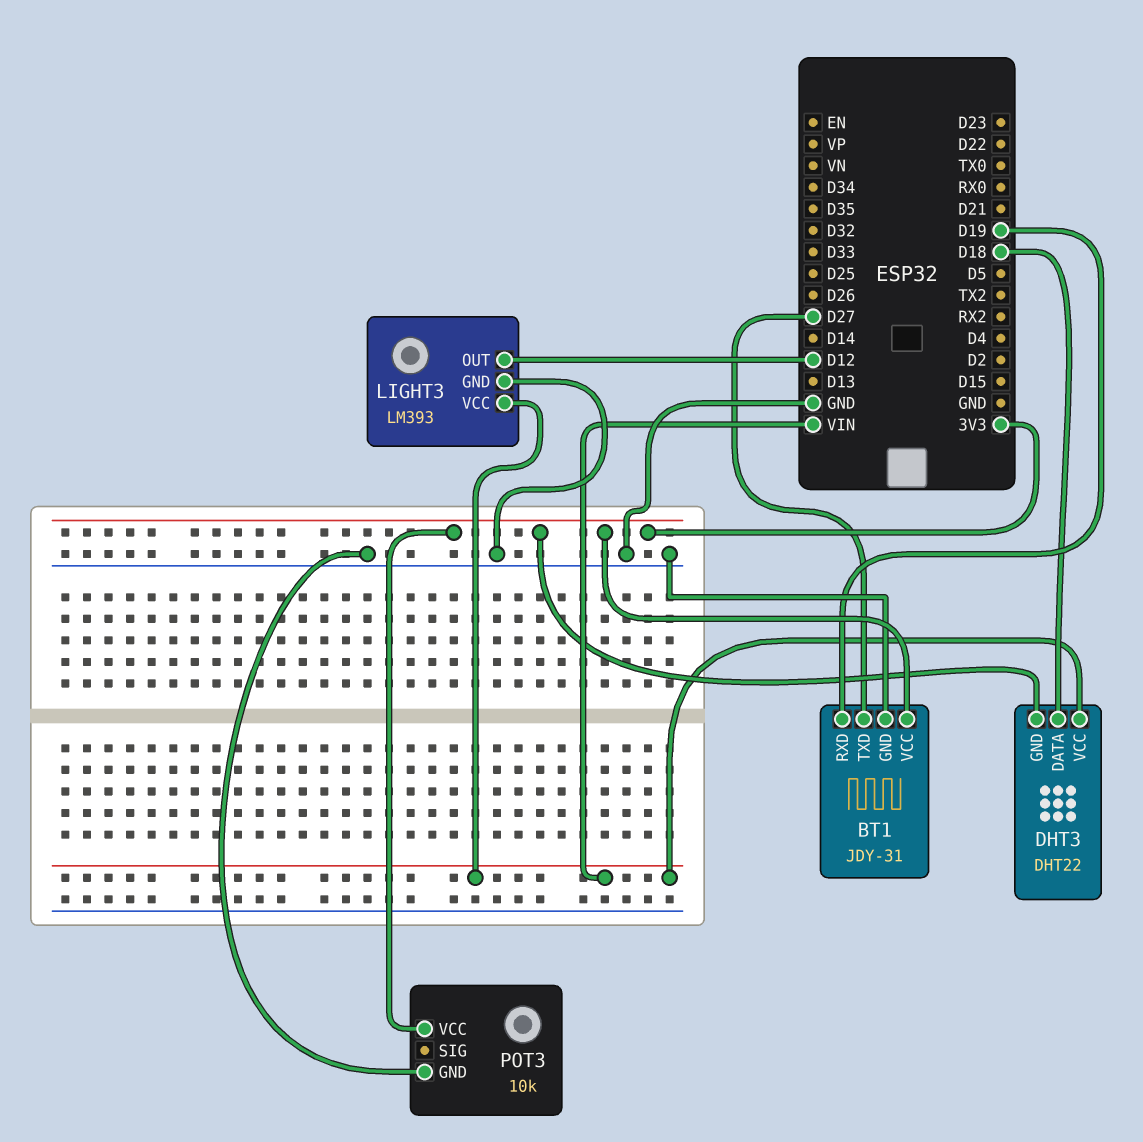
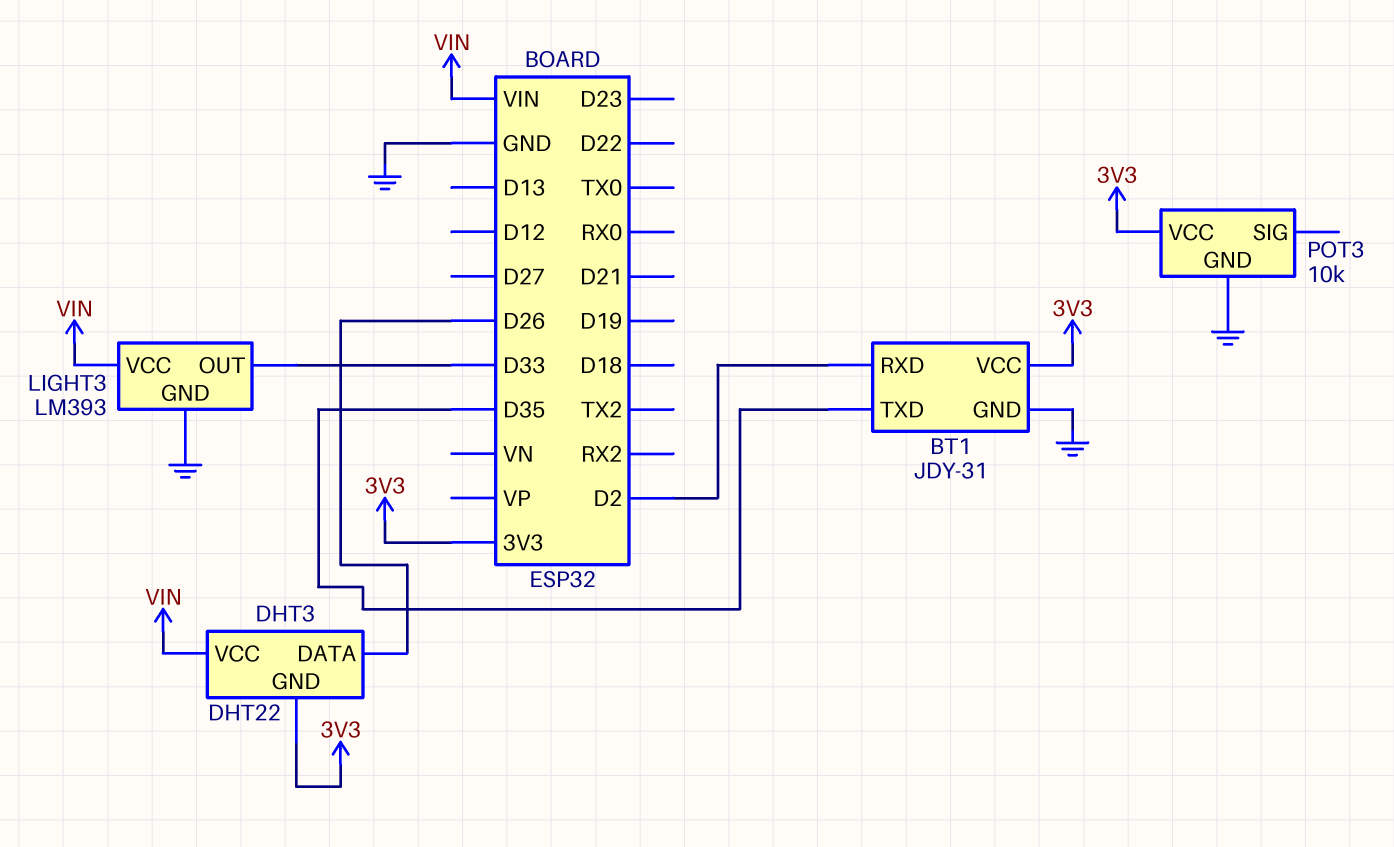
BT1 pin RXD: D19 -> D2
BT1 pin TXD: D27 -> D35
DHT3 pin DATA: D18 -> D26
LIGHT3 pin OUT: D12 -> D33

